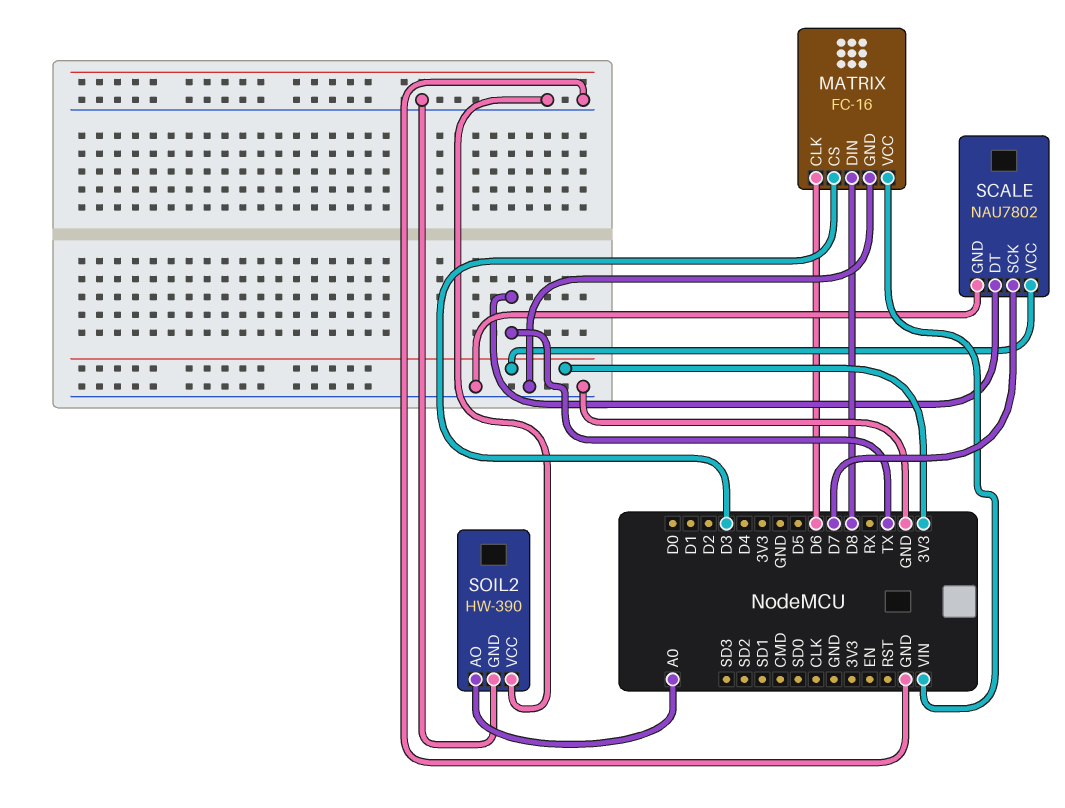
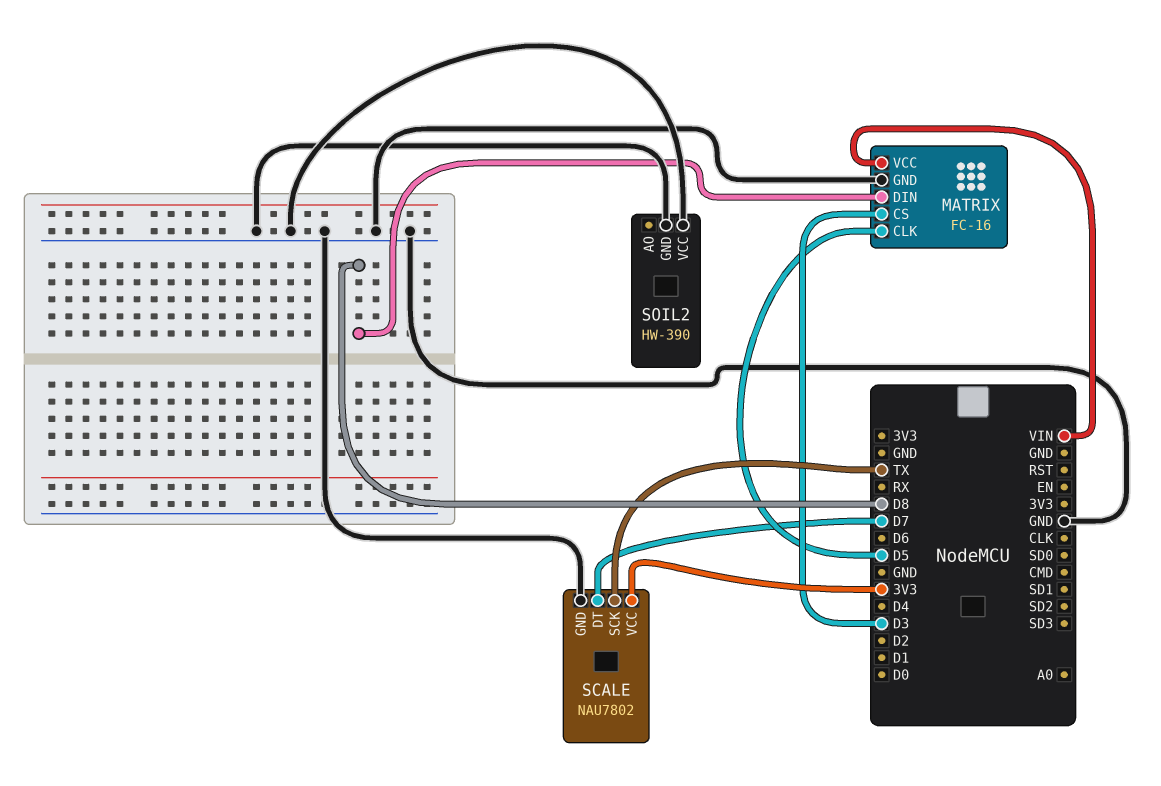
MATRIX pin CLK: D6 -> D5
SCALE pin DT: TX -> D7
SCALE pin SCK: D7 -> TX
SOIL2 pin AO: A0 -> none

